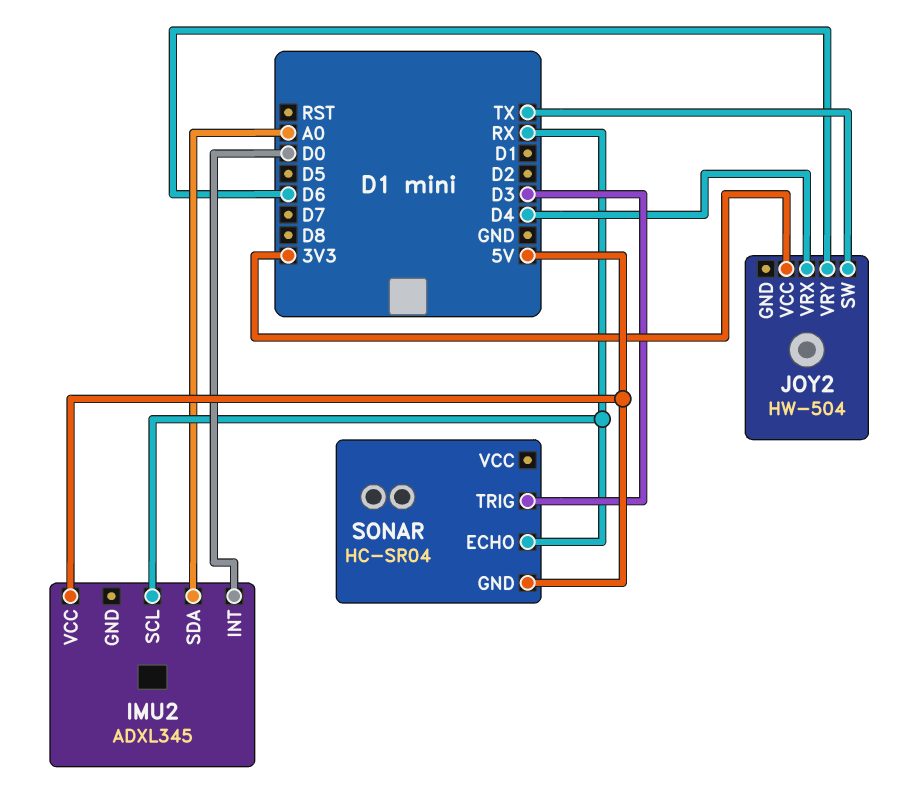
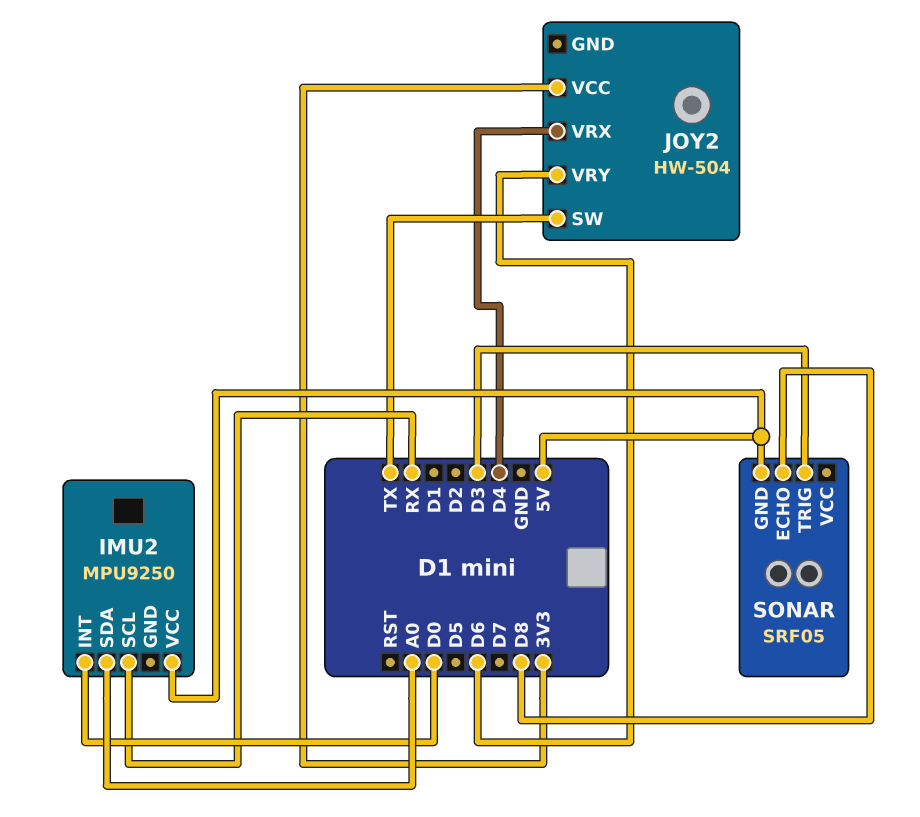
IMU2: ADXL345 -> MPU9250
SONAR: HC-SR04 -> SRF05
SONAR pin ECHO: RX -> D8

